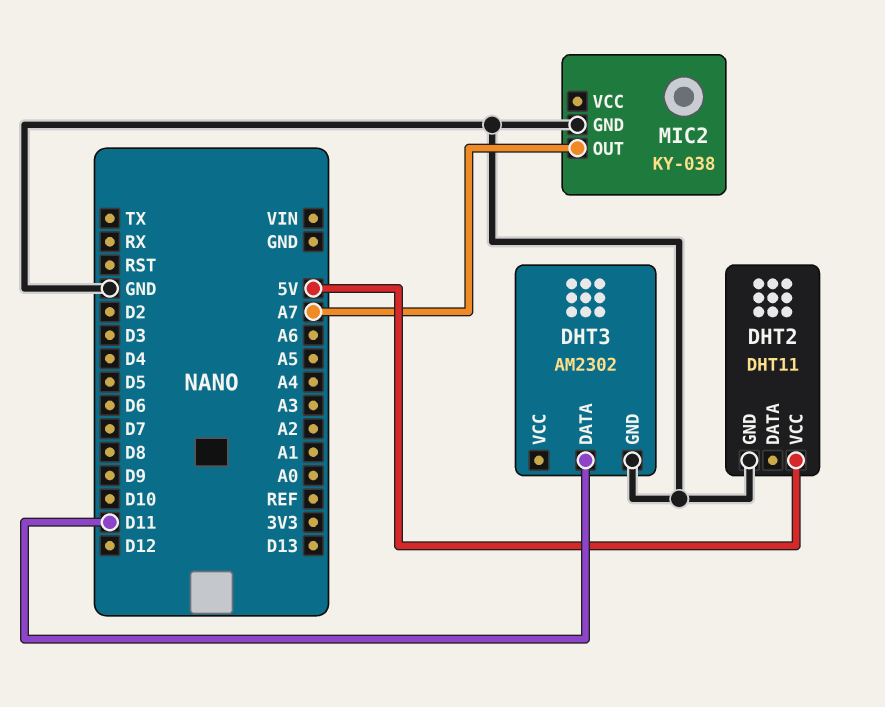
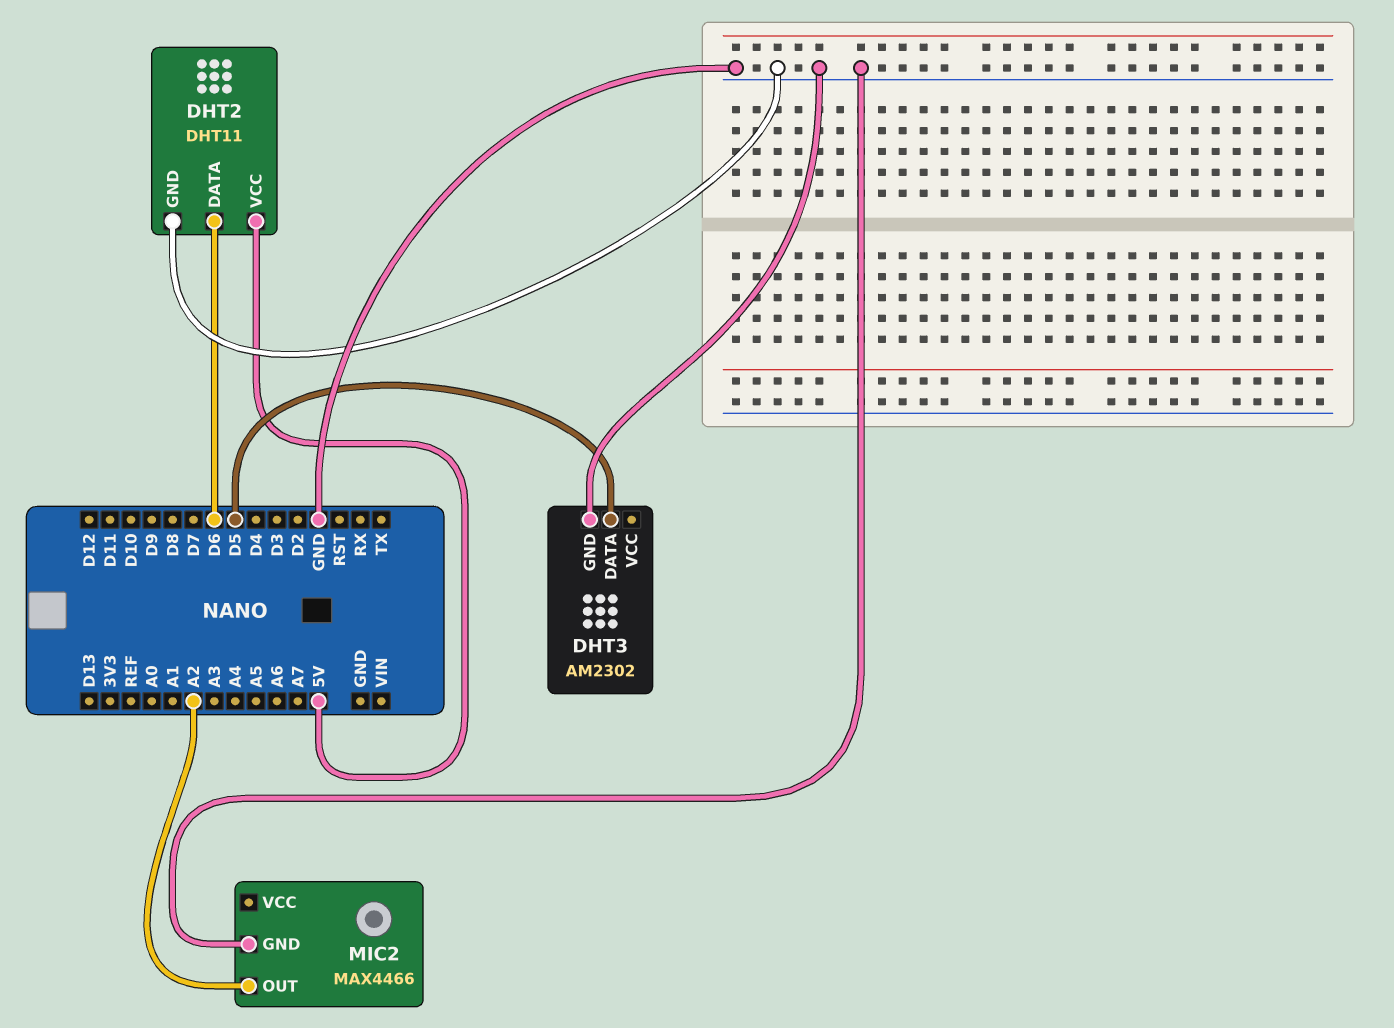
DHT2 pin DATA: none -> D6
DHT3 pin DATA: D11 -> D5
MIC2: KY-038 -> MAX4466
MIC2 pin OUT: A7 -> A2

